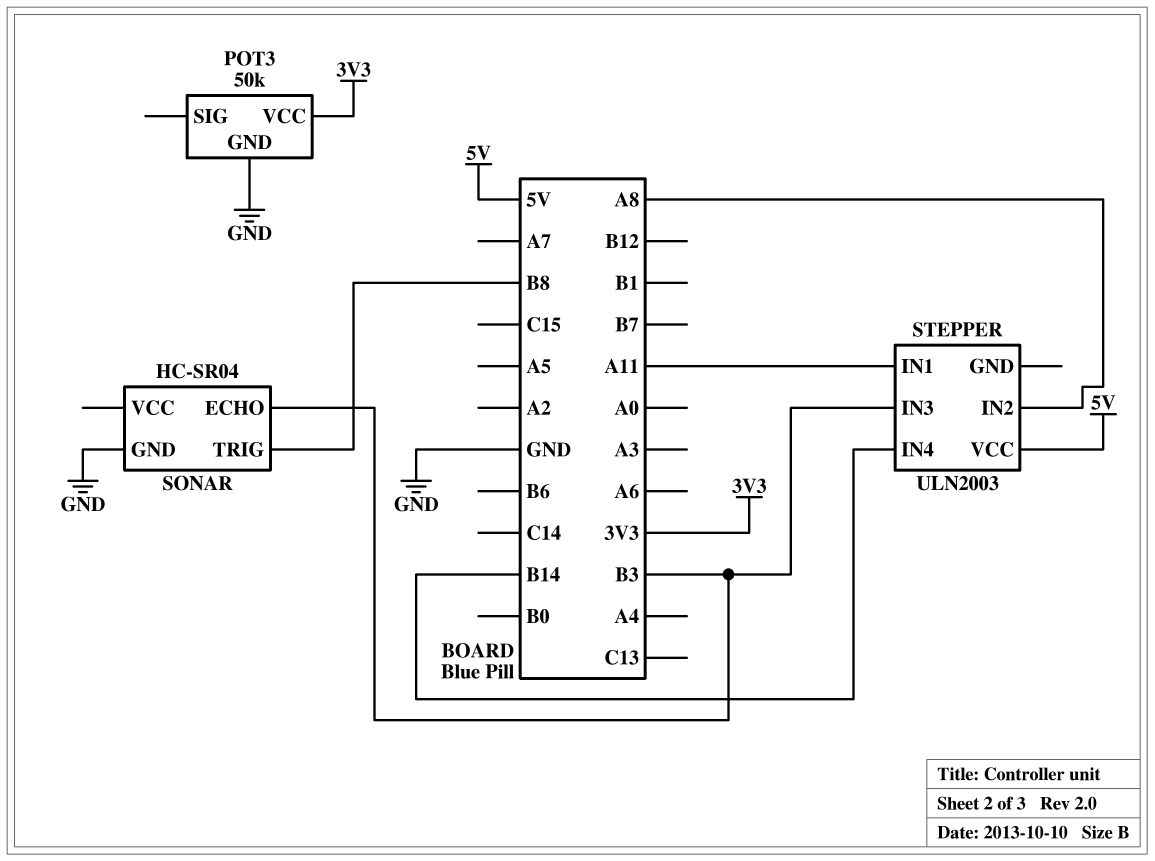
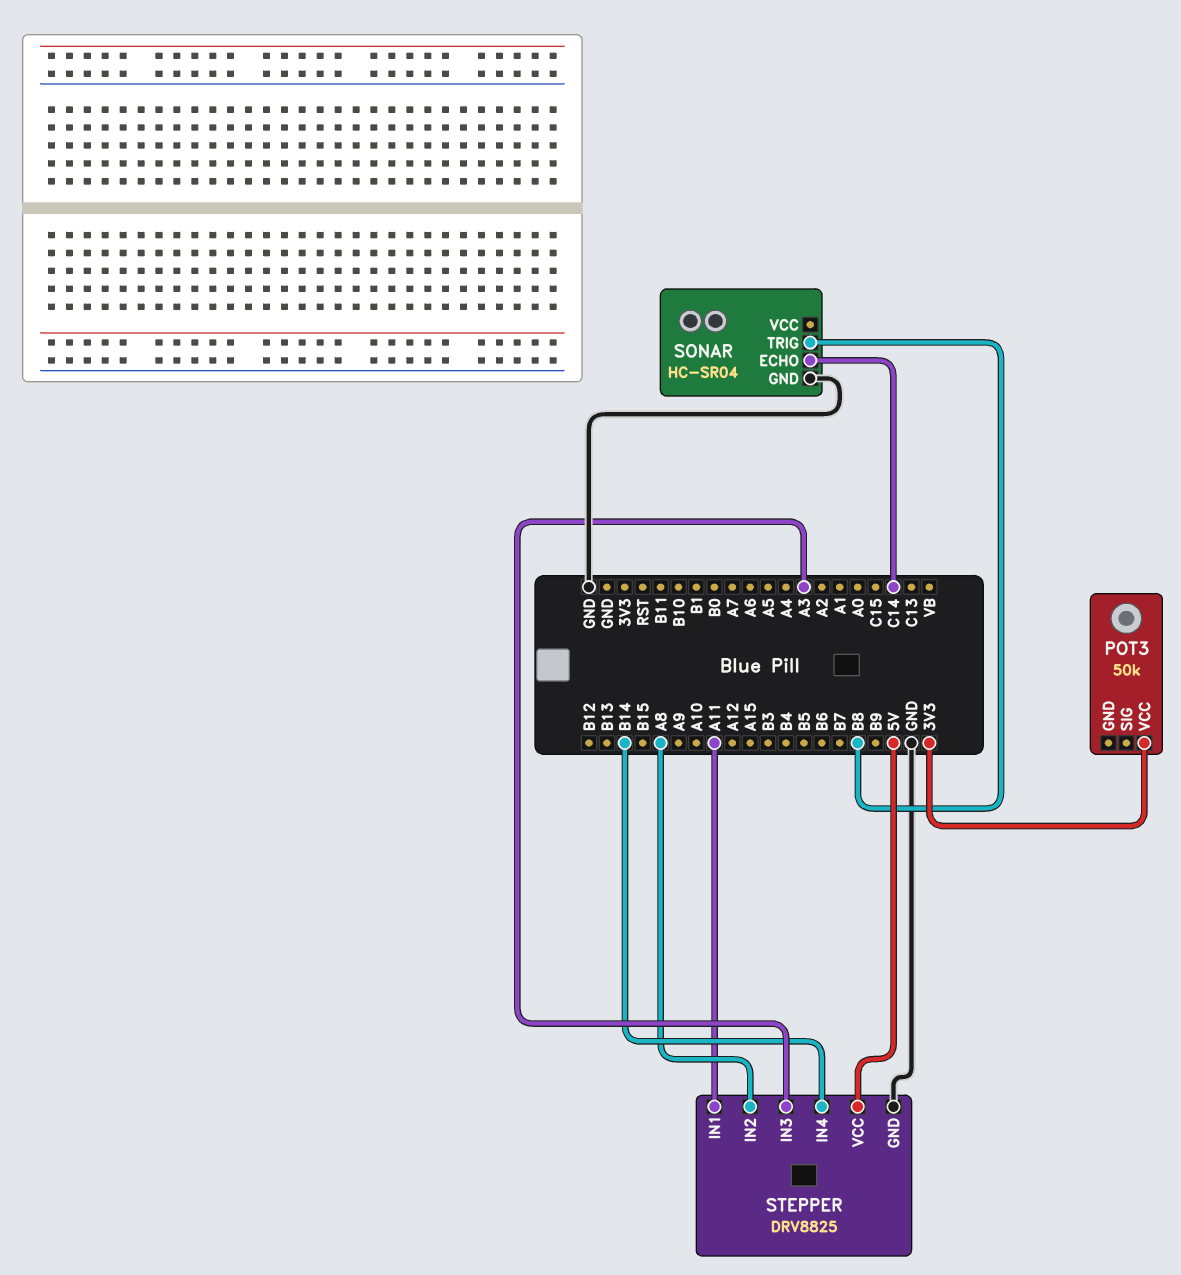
POT3 pin GND: GND -> none
SONAR pin ECHO: B3 -> C14
STEPPER: ULN2003 -> DRV8825
STEPPER pin GND: none -> GND
STEPPER pin IN3: B3 -> A3

